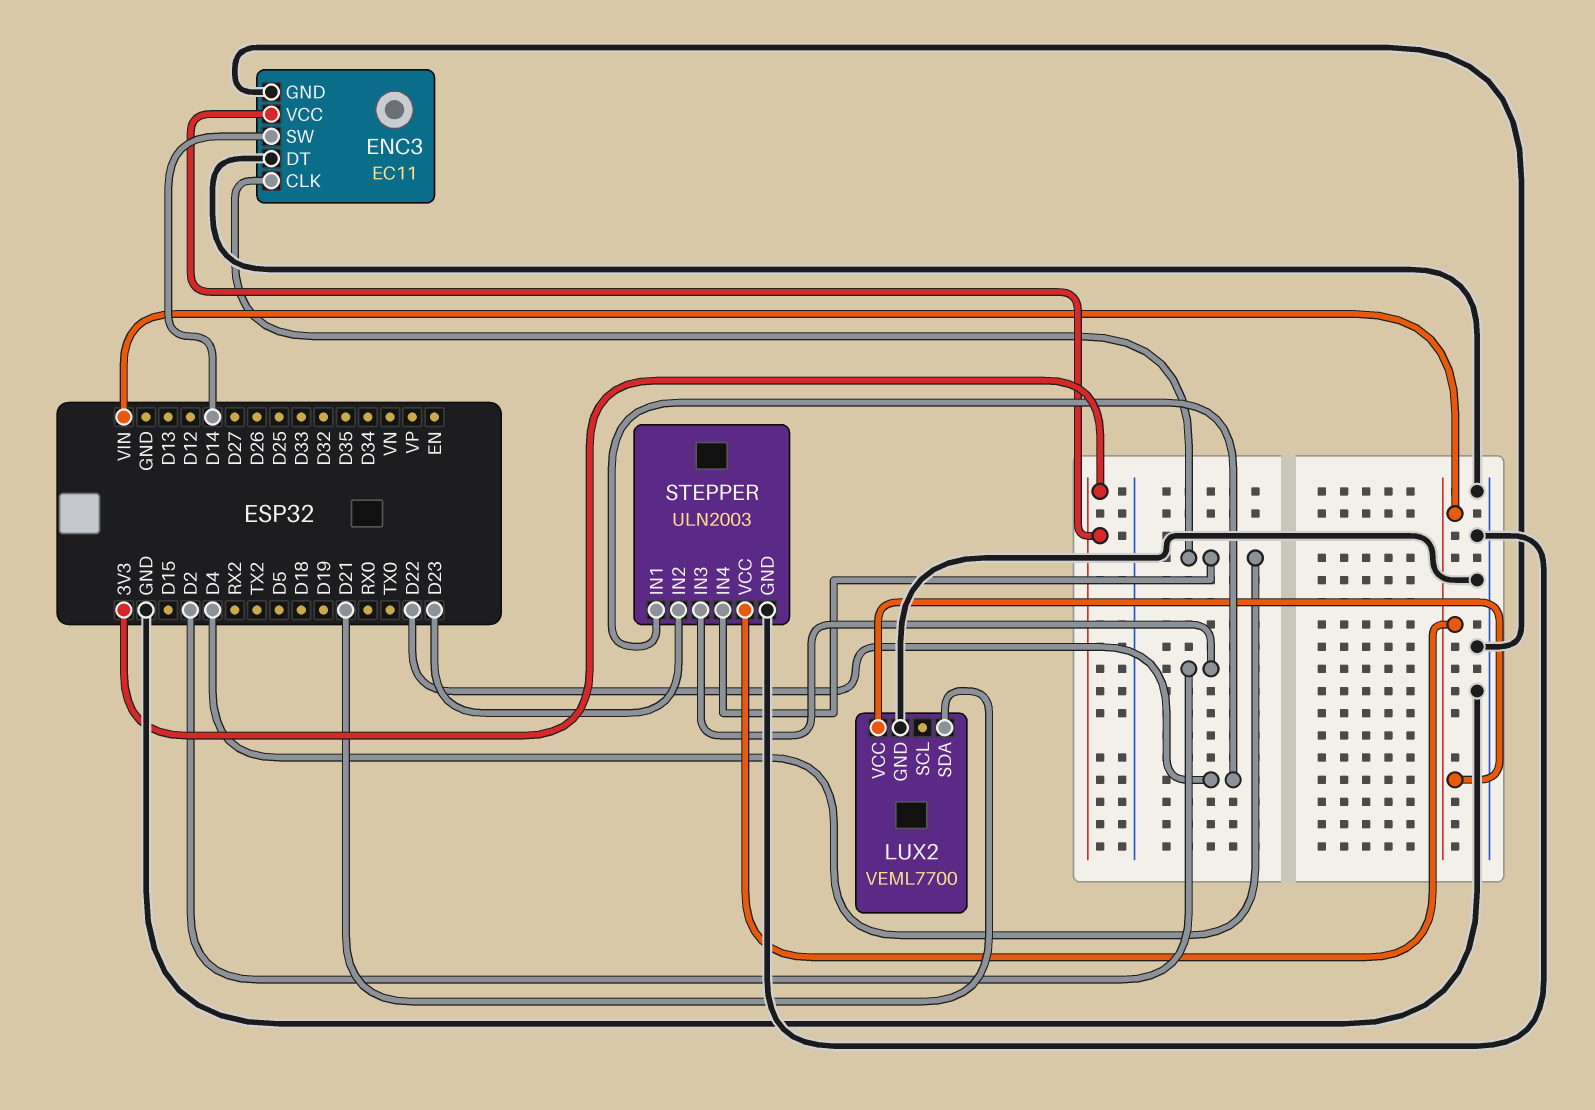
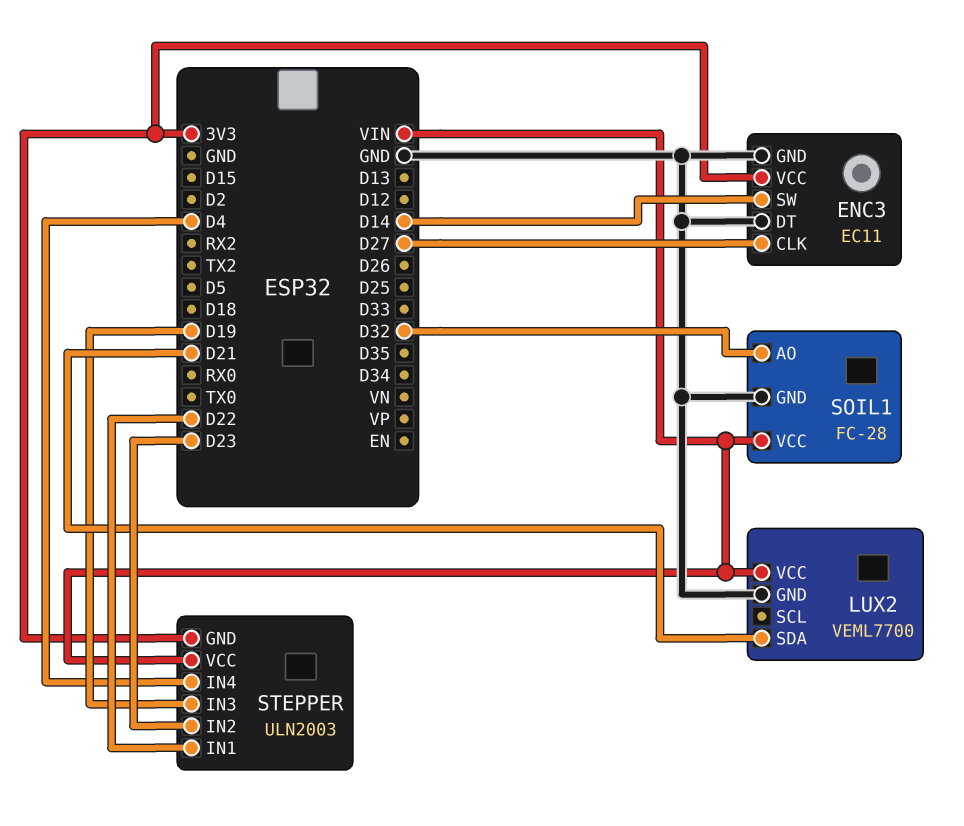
ENC3 pin CLK: D4 -> D27
SOIL1: none -> FC-28
SOIL1 pin AO: none -> D32
SOIL1 pin GND: none -> GND
SOIL1 pin VCC: none -> VIN
STEPPER pin GND: GND -> 3V3
STEPPER pin IN3: D2 -> D19

